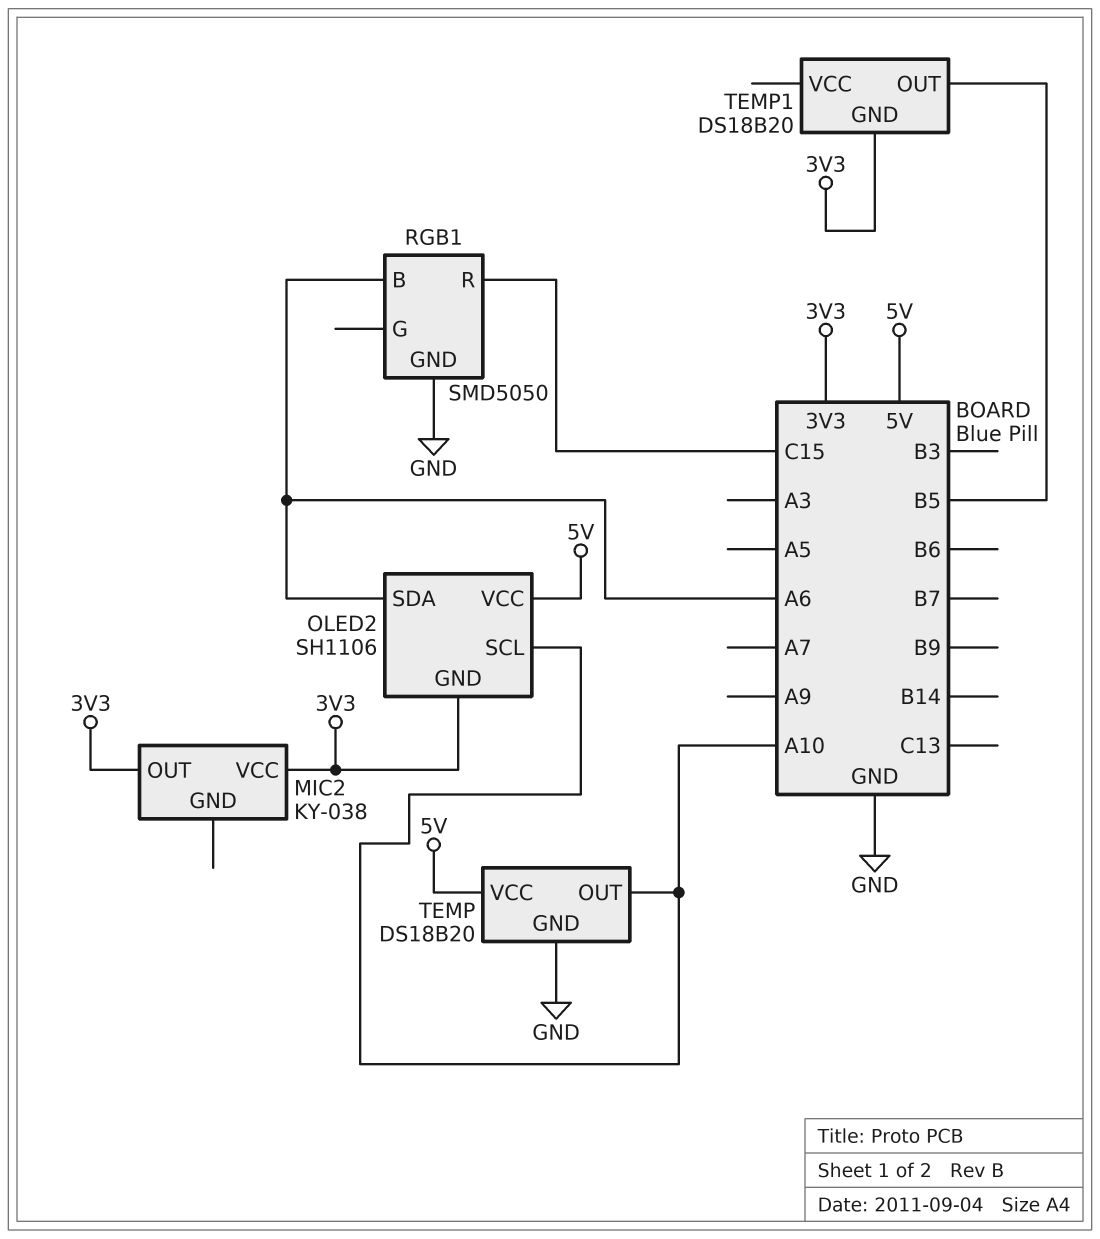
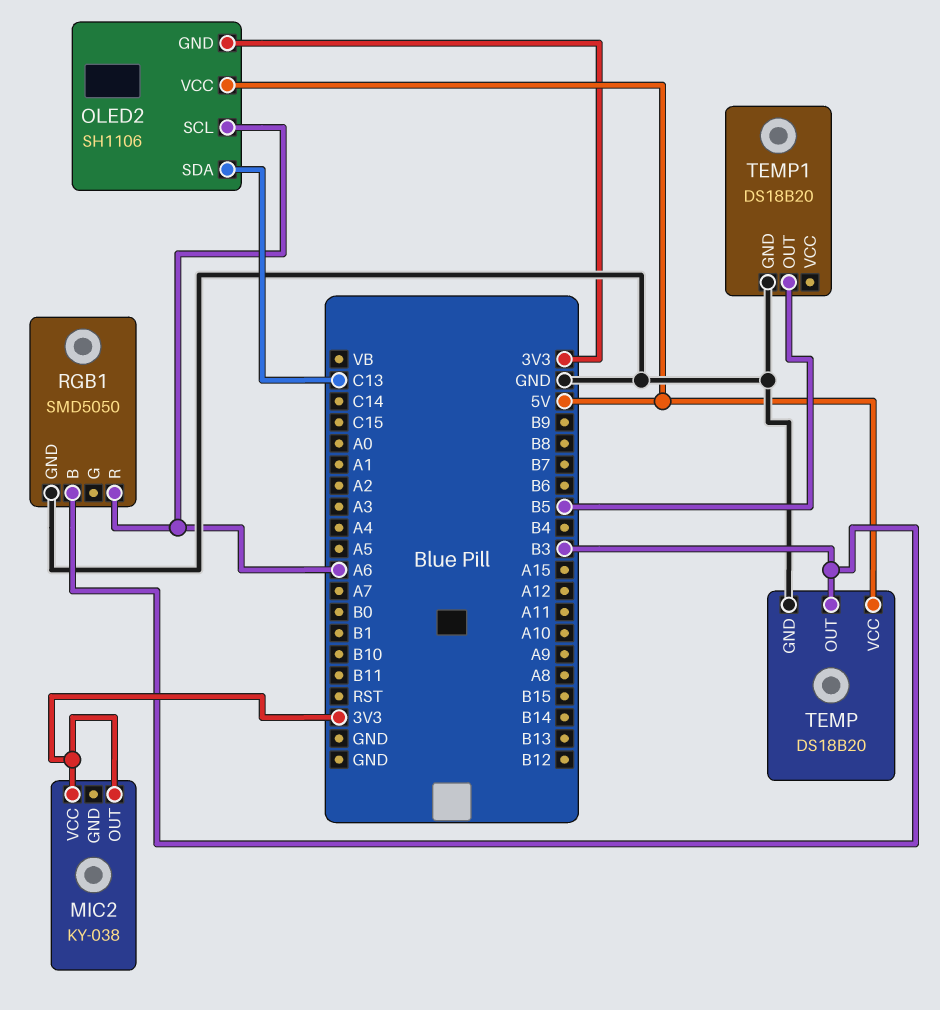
OLED2 pin SCL: A10 -> A6
OLED2 pin SDA: A6 -> C13
RGB1 pin B: A6 -> B3
RGB1 pin R: C15 -> A6
TEMP pin OUT: A10 -> B3
TEMP1 pin GND: 3V3 -> GND

